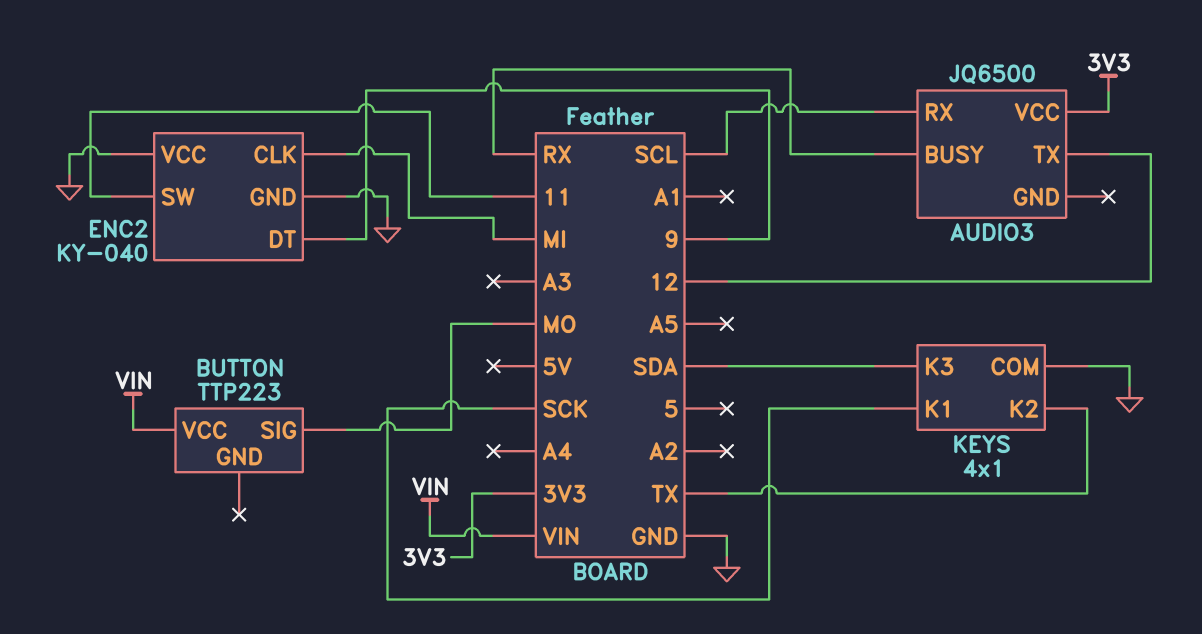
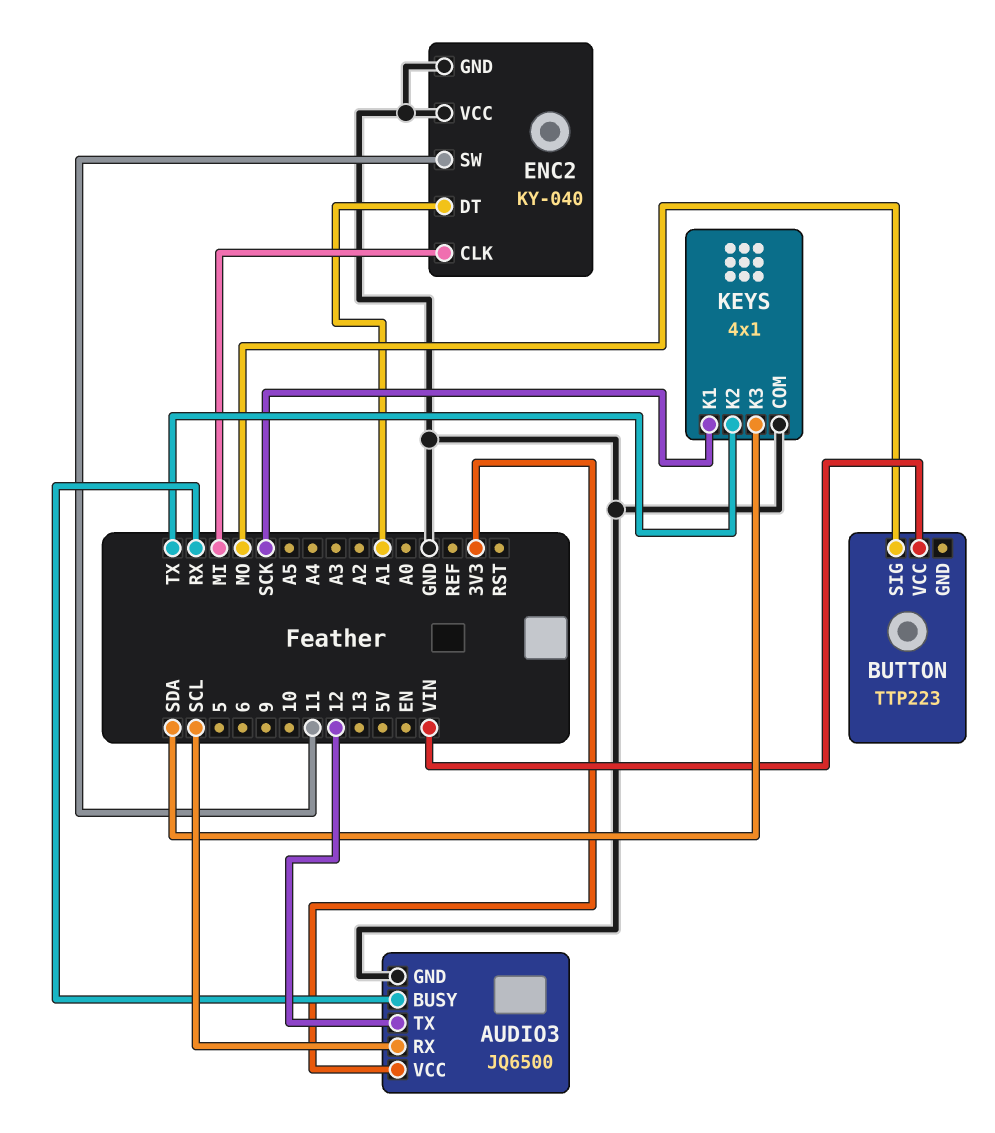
AUDIO3 pin GND: none -> GND
ENC2 pin DT: 9 -> A1

